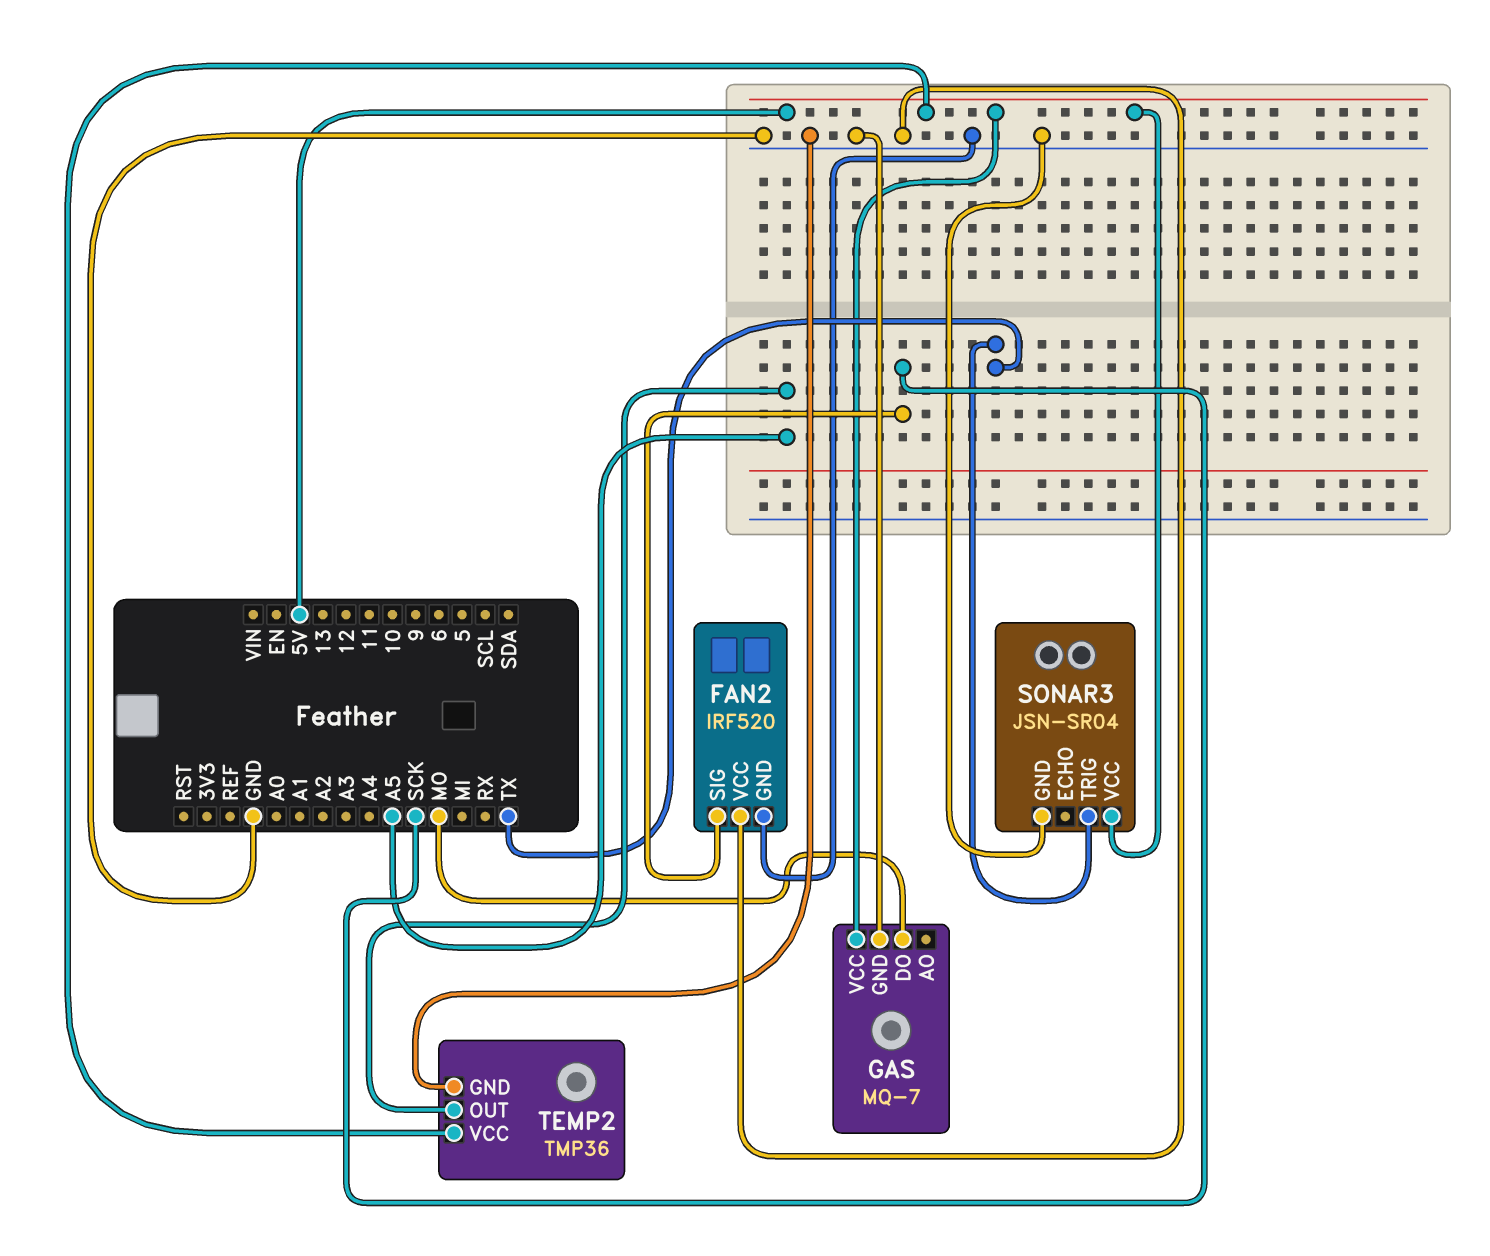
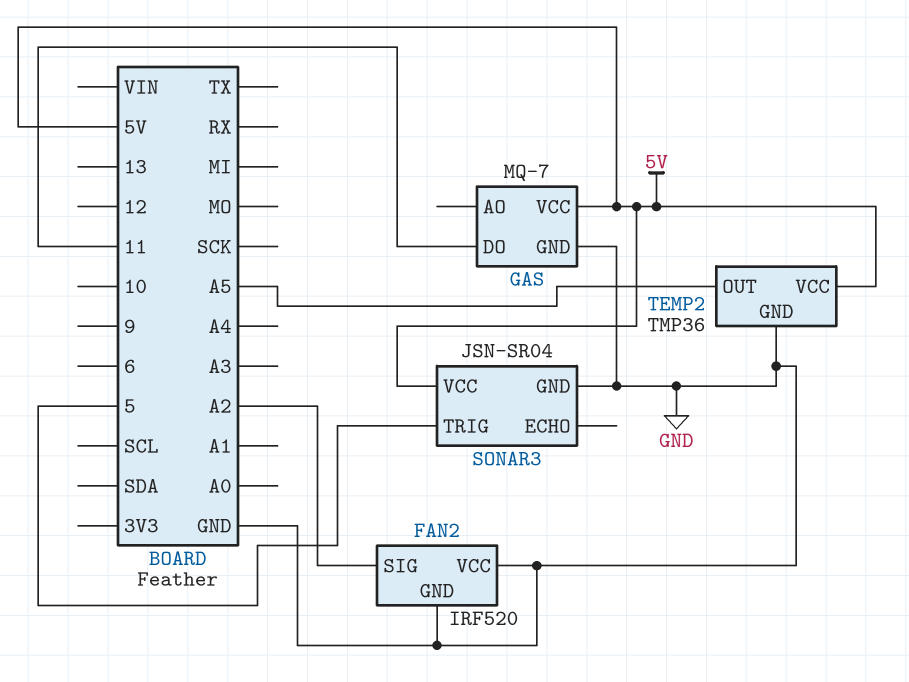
FAN2 pin SIG: SCK -> A2
GAS pin DO: MO -> 11
SONAR3 pin TRIG: TX -> 5

